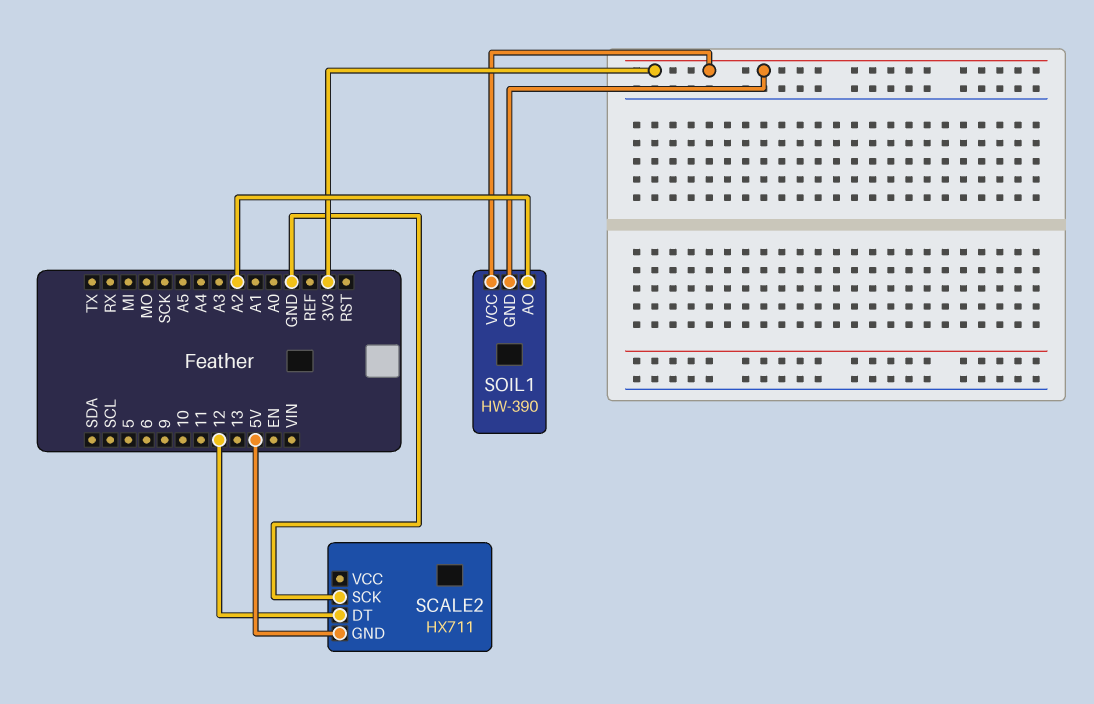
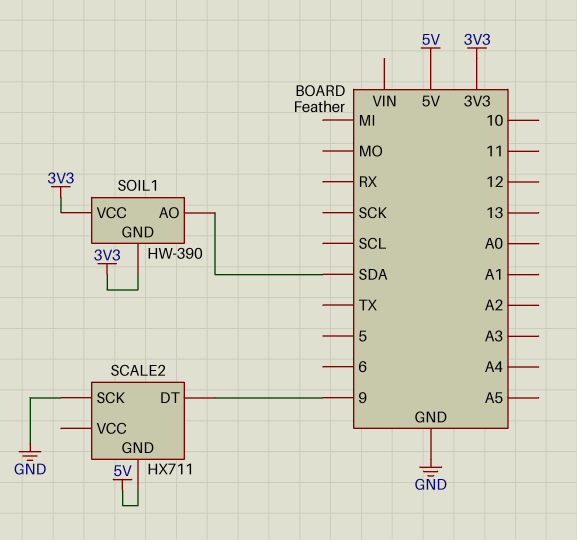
SCALE2 pin DT: 12 -> 9
SOIL1 pin AO: A2 -> SDA

